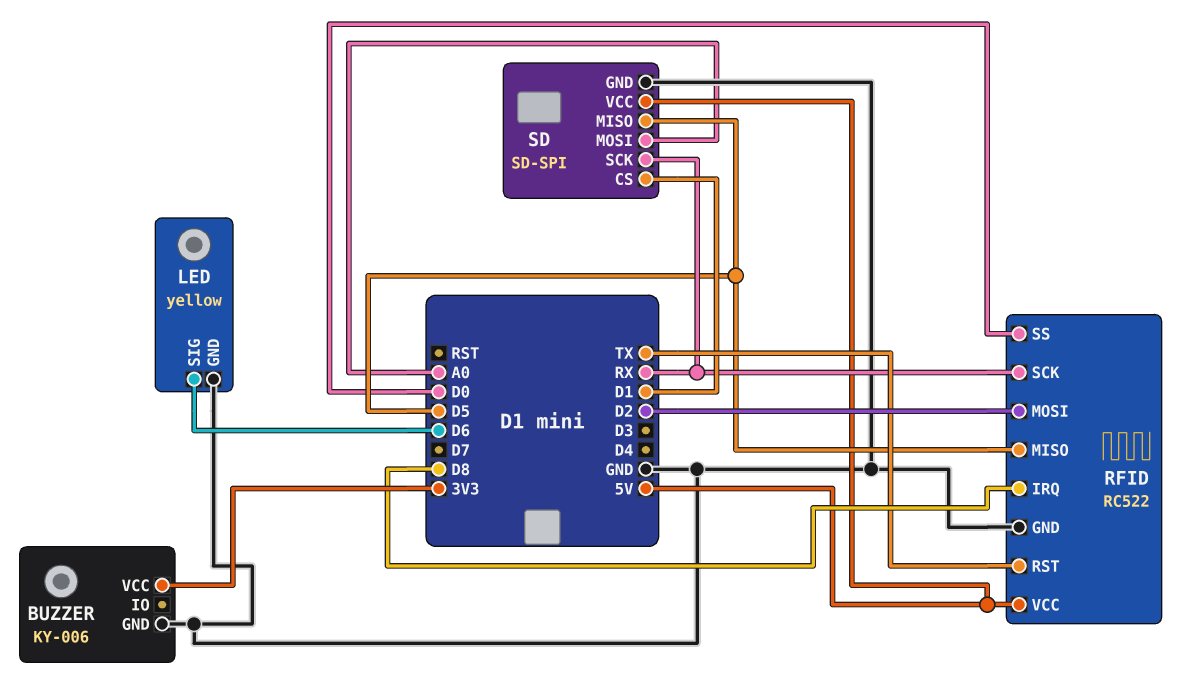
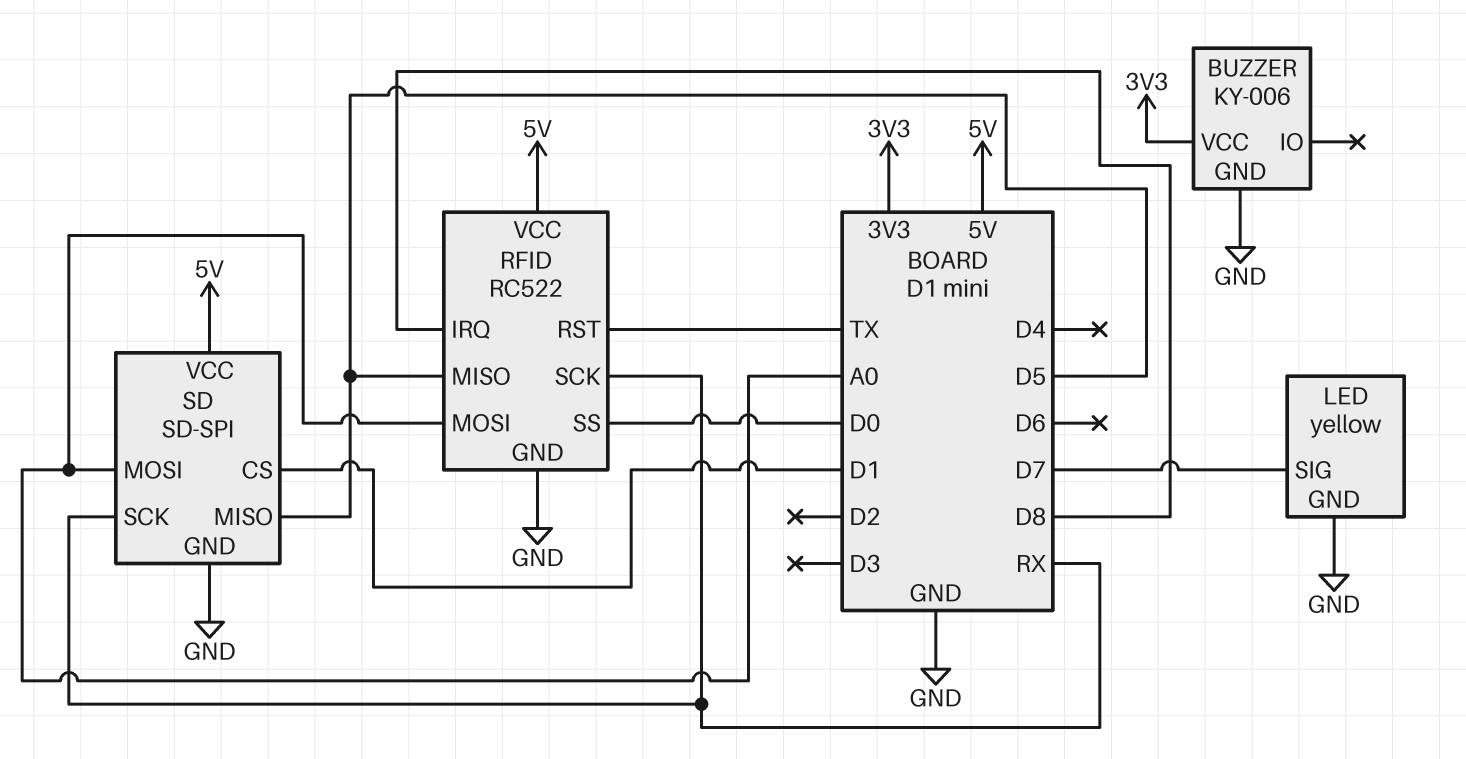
LED pin SIG: D6 -> D7
RFID pin MOSI: D2 -> A0

